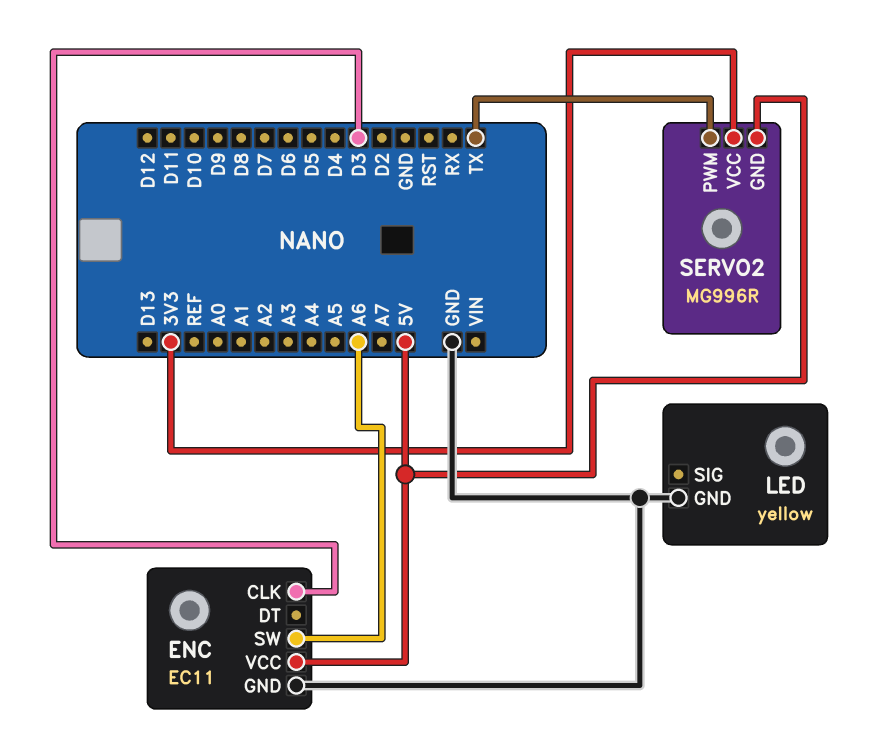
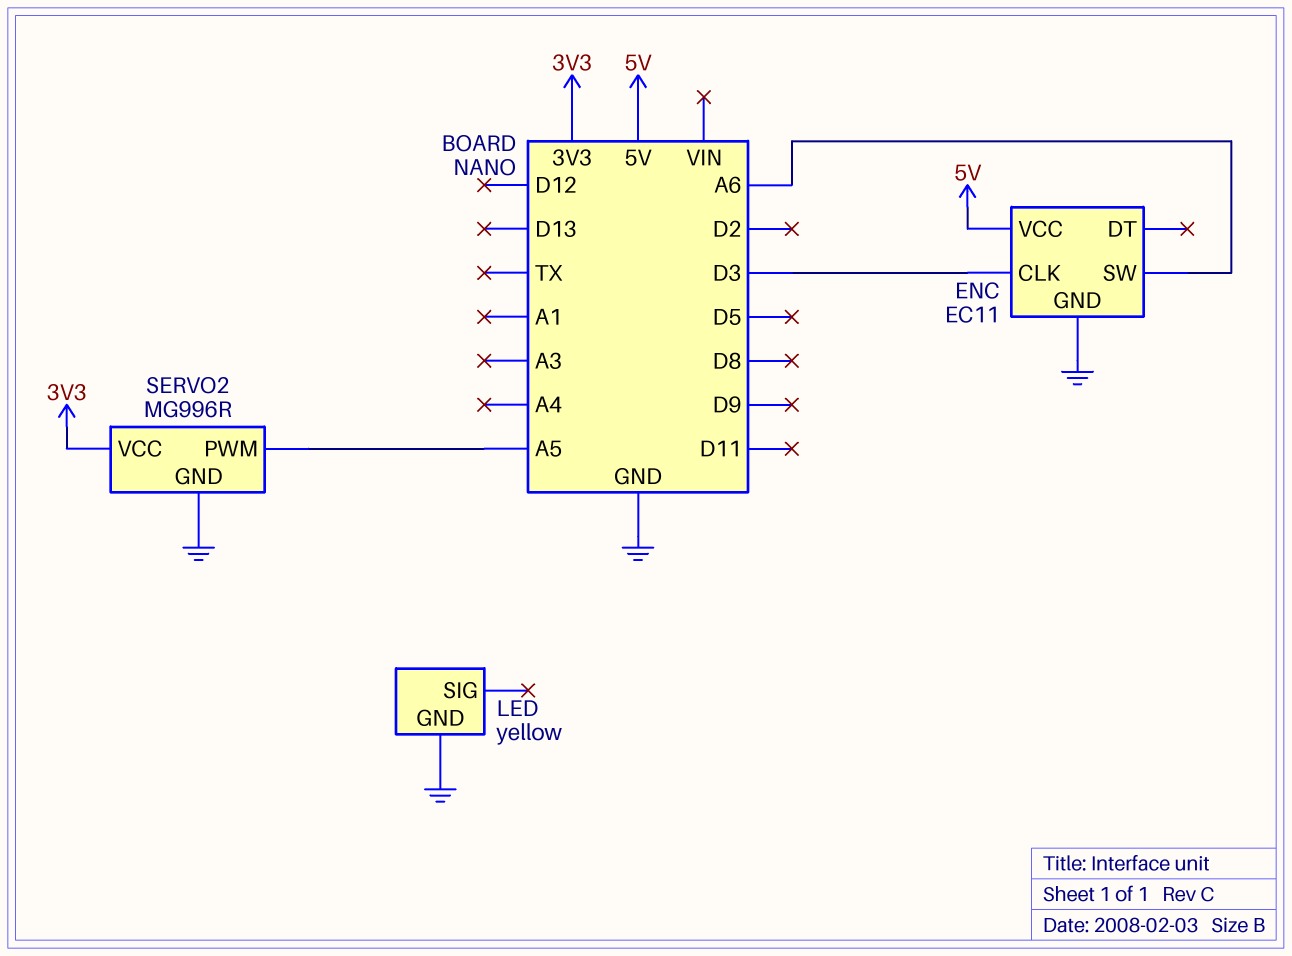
SERVO2 pin GND: 5V -> GND
SERVO2 pin PWM: TX -> A5

